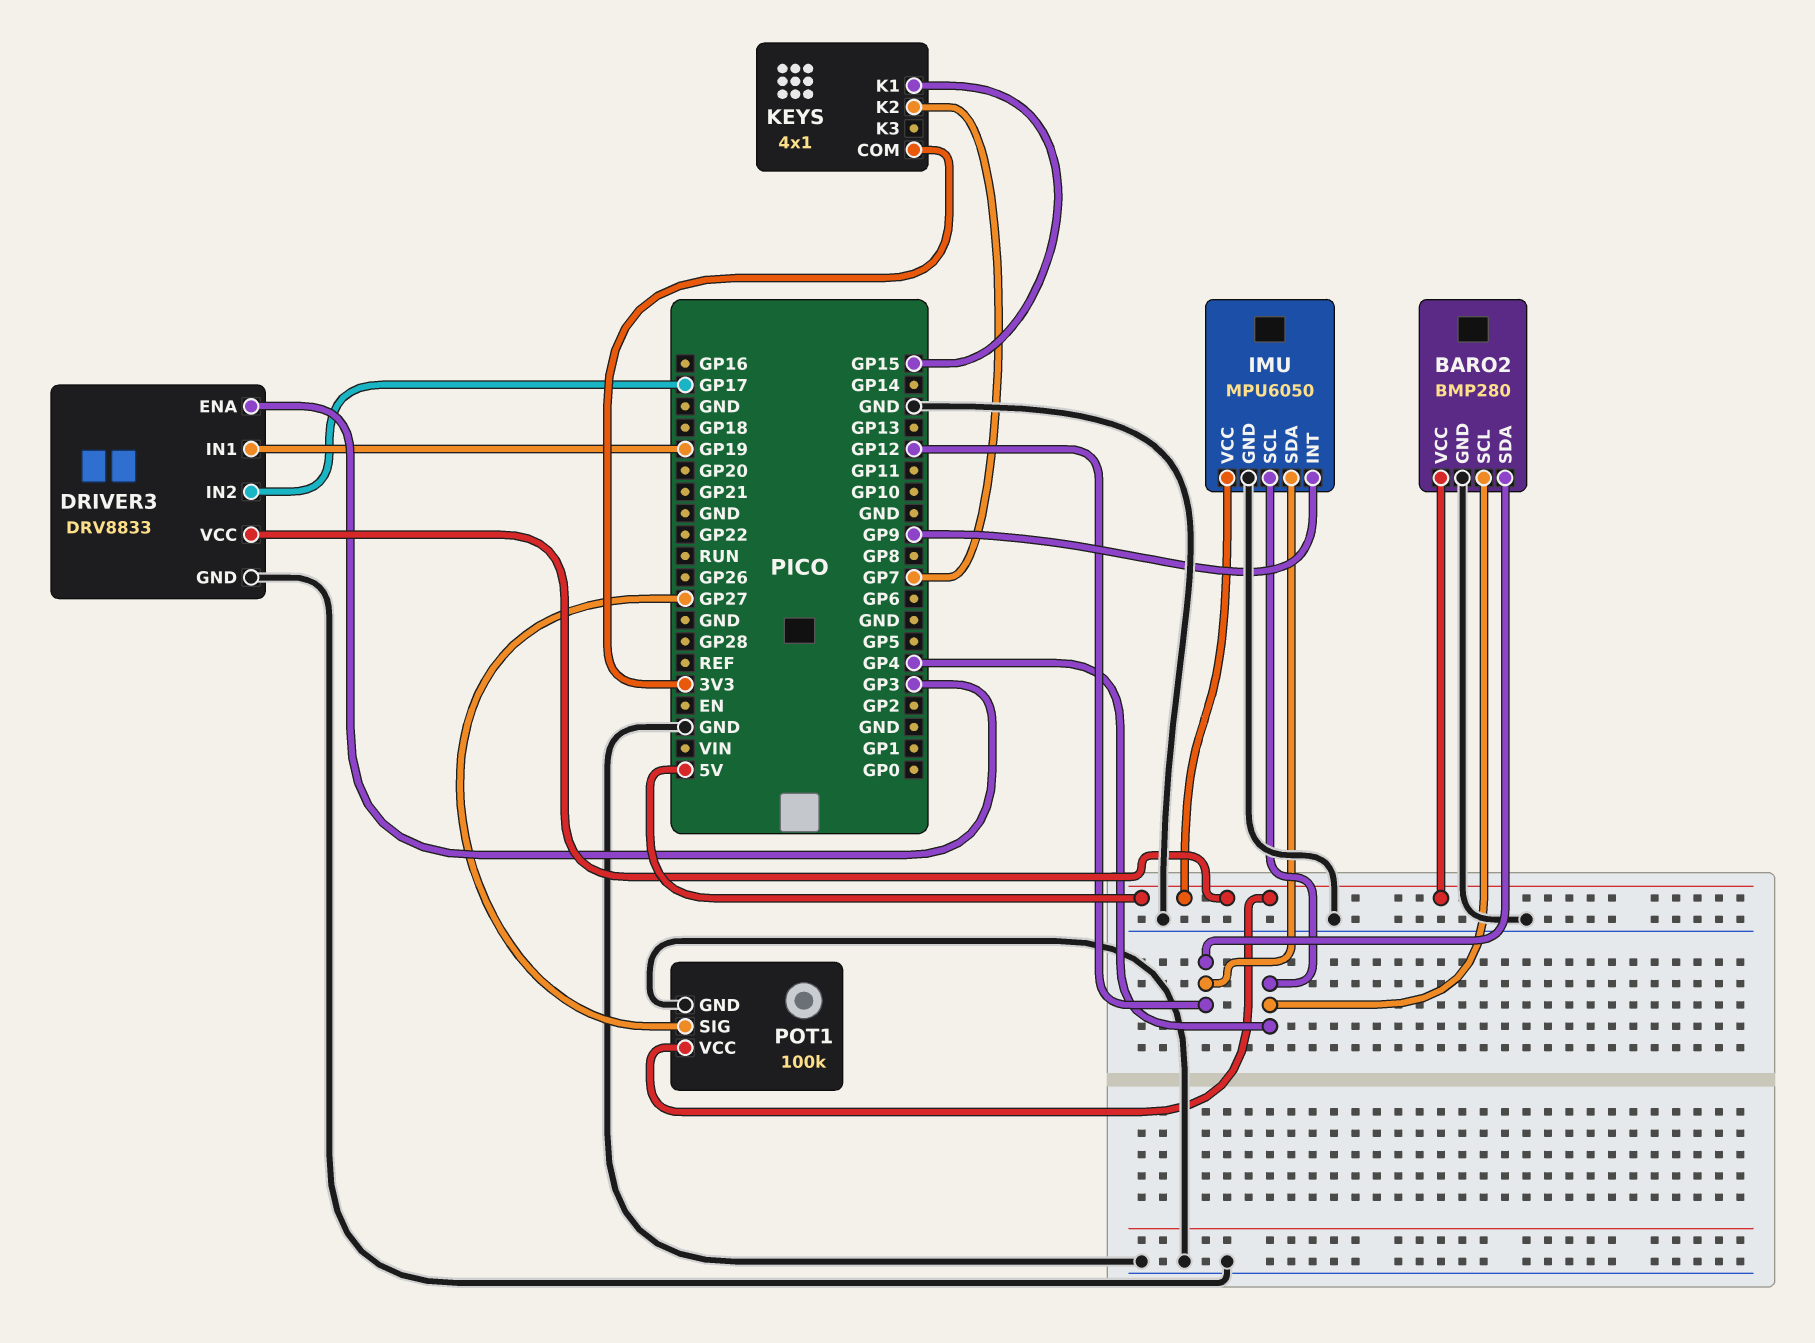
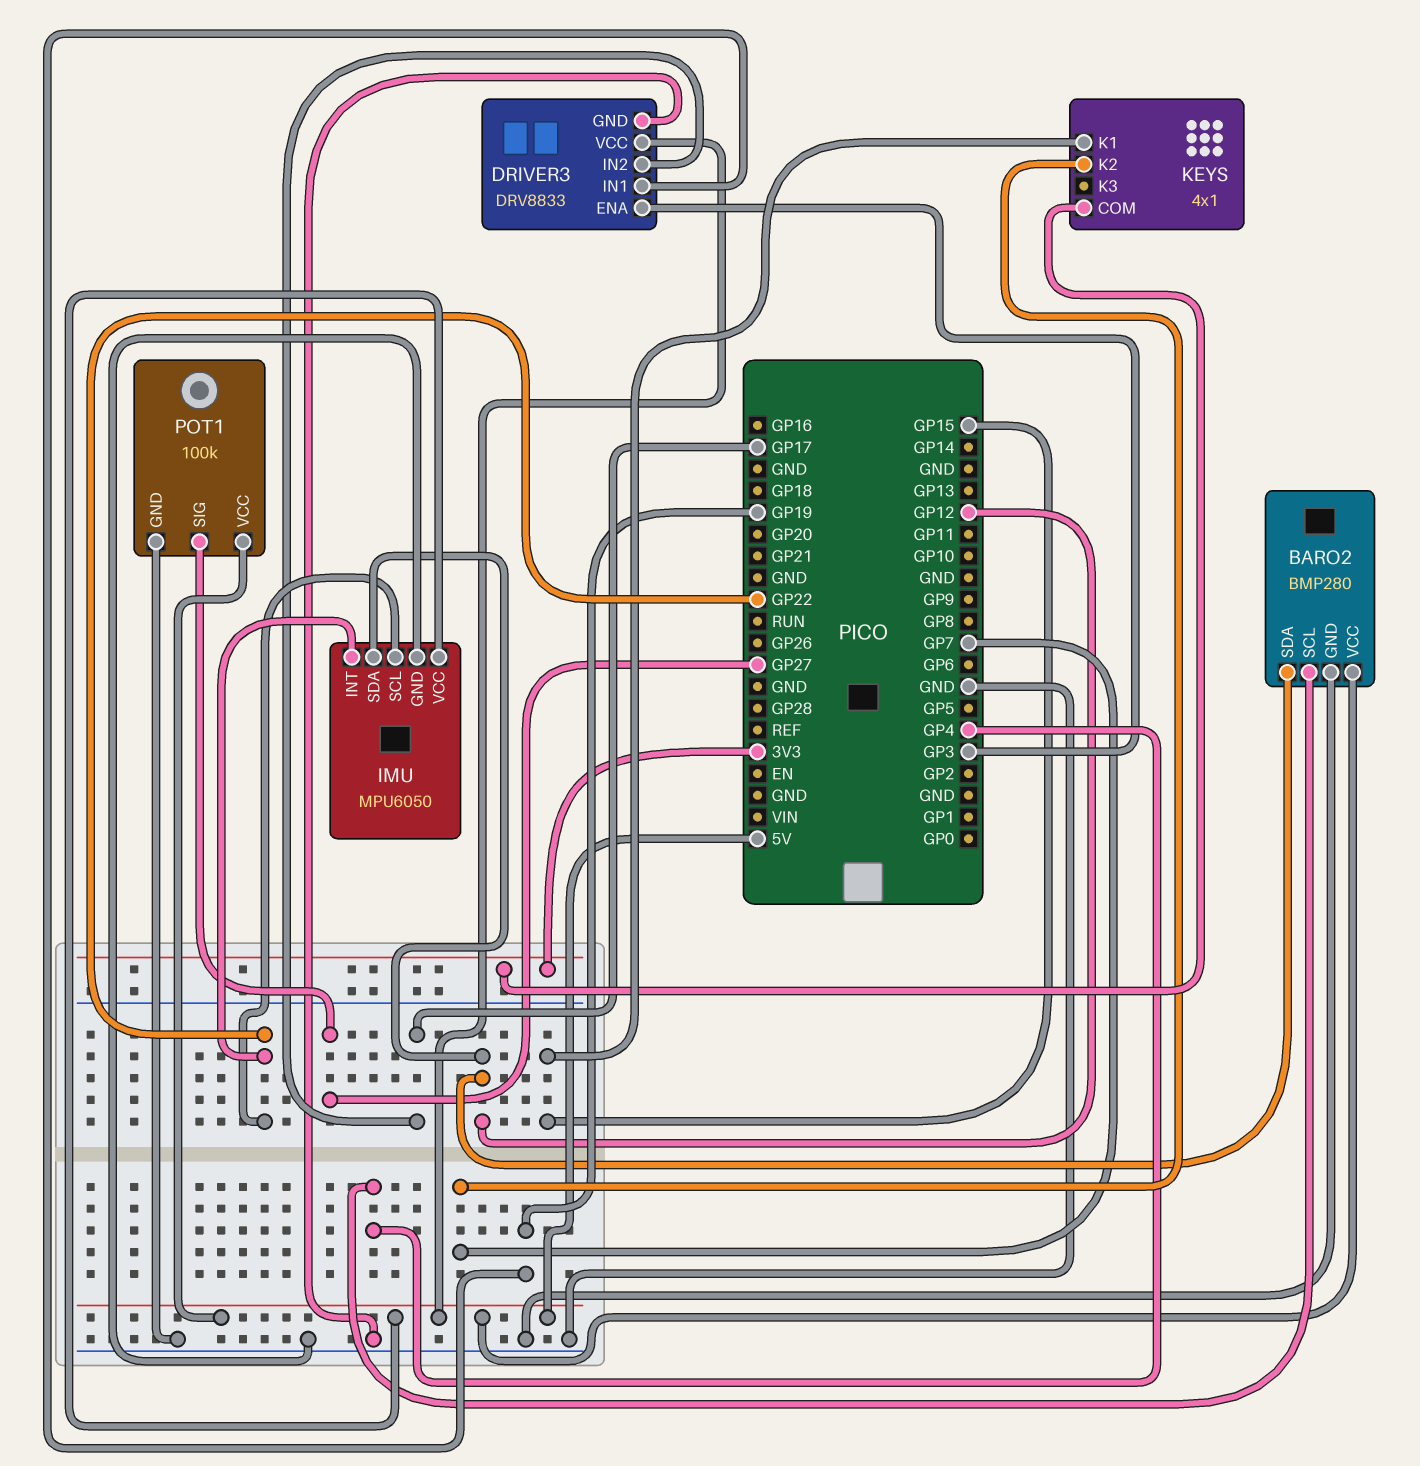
IMU pin INT: GP9 -> GP22
IMU pin SCL: GP4 -> GP22

